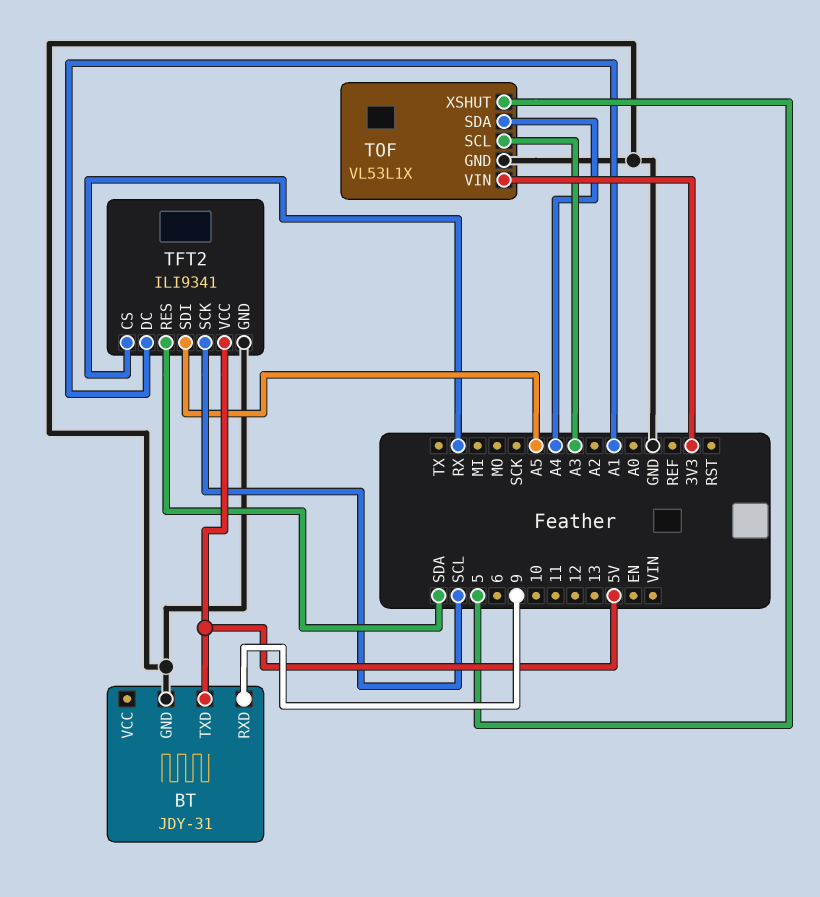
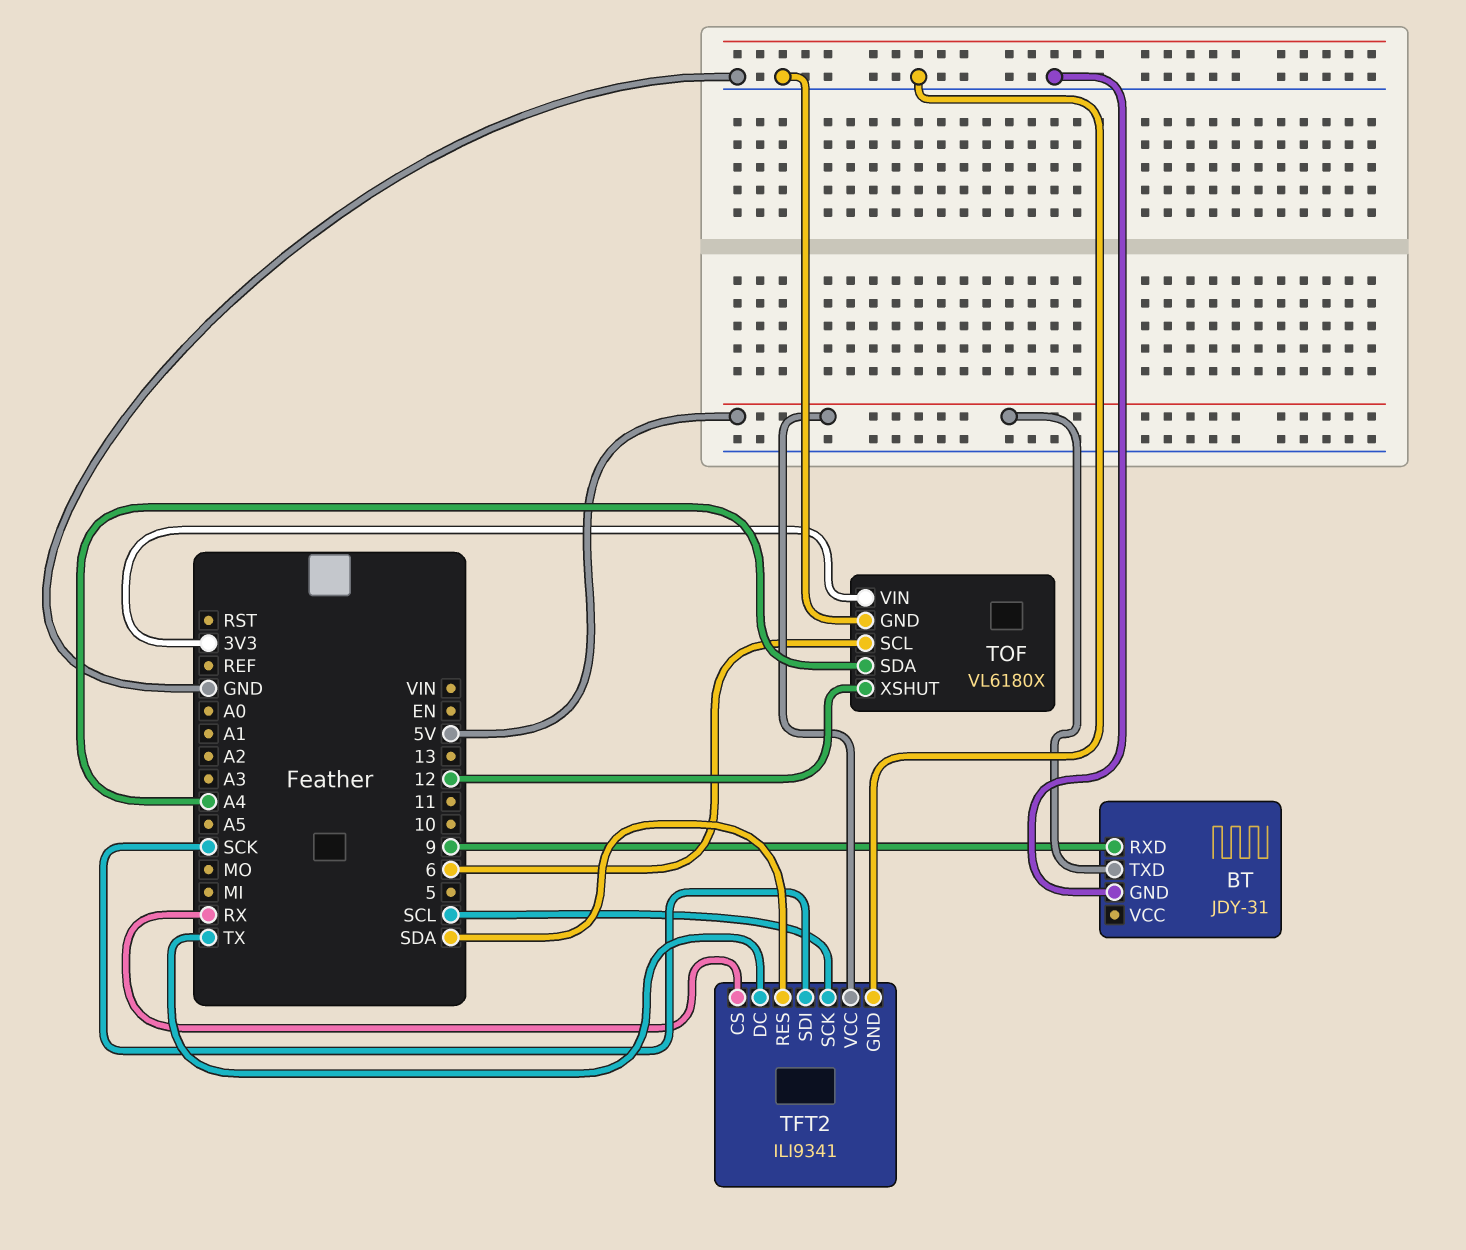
TFT2 pin DC: A1 -> TX
TFT2 pin SDI: A5 -> SCK
TOF: VL53L1X -> VL6180X
TOF pin SCL: A3 -> 6
TOF pin XSHUT: 5 -> 12

